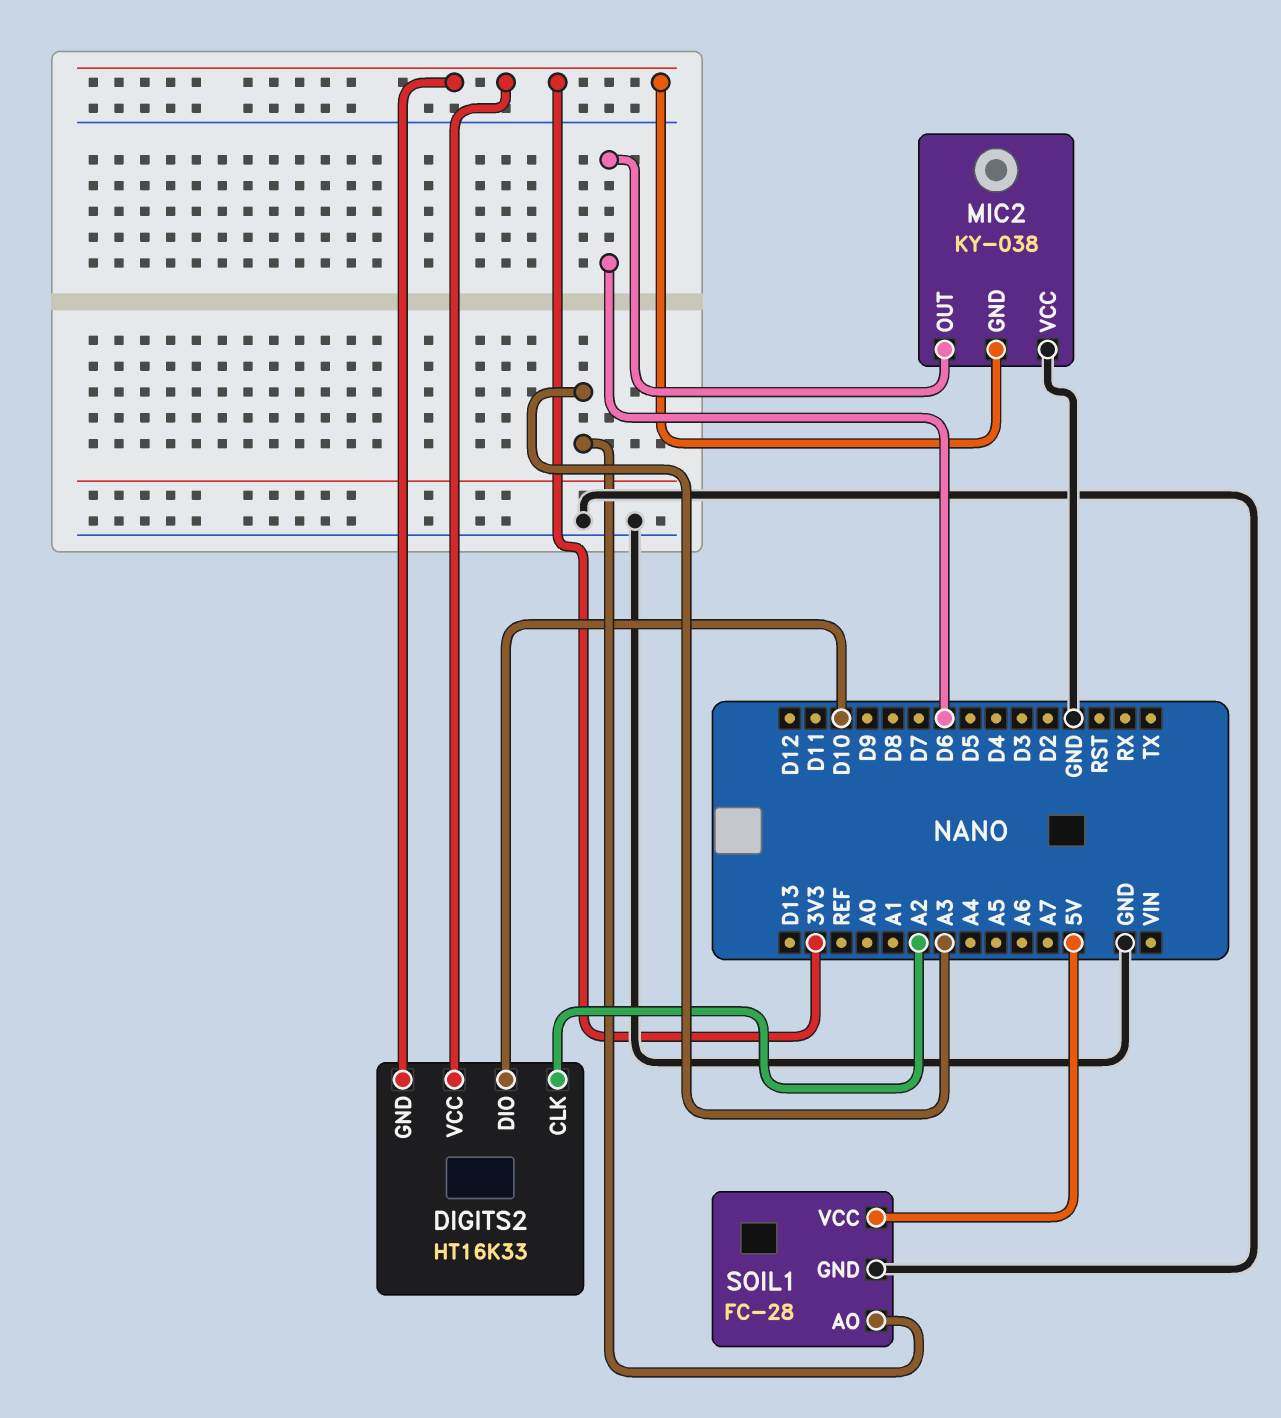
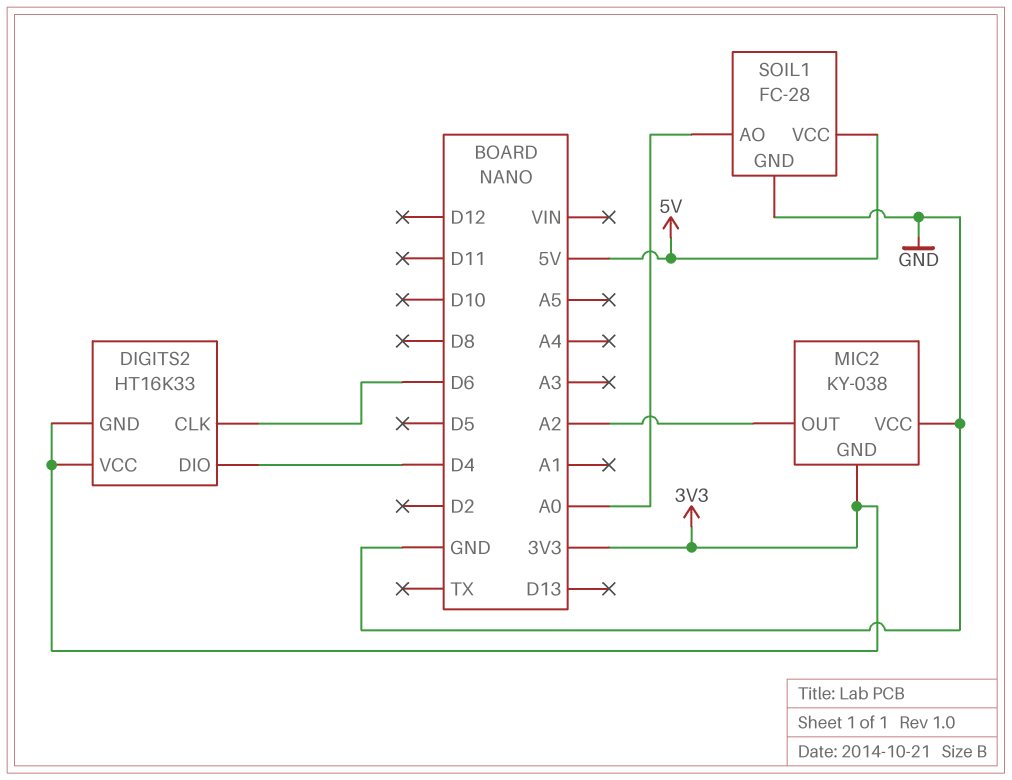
DIGITS2 pin CLK: A2 -> D6
DIGITS2 pin DIO: D10 -> D4
MIC2 pin OUT: D6 -> A2
SOIL1 pin AO: A3 -> A0

